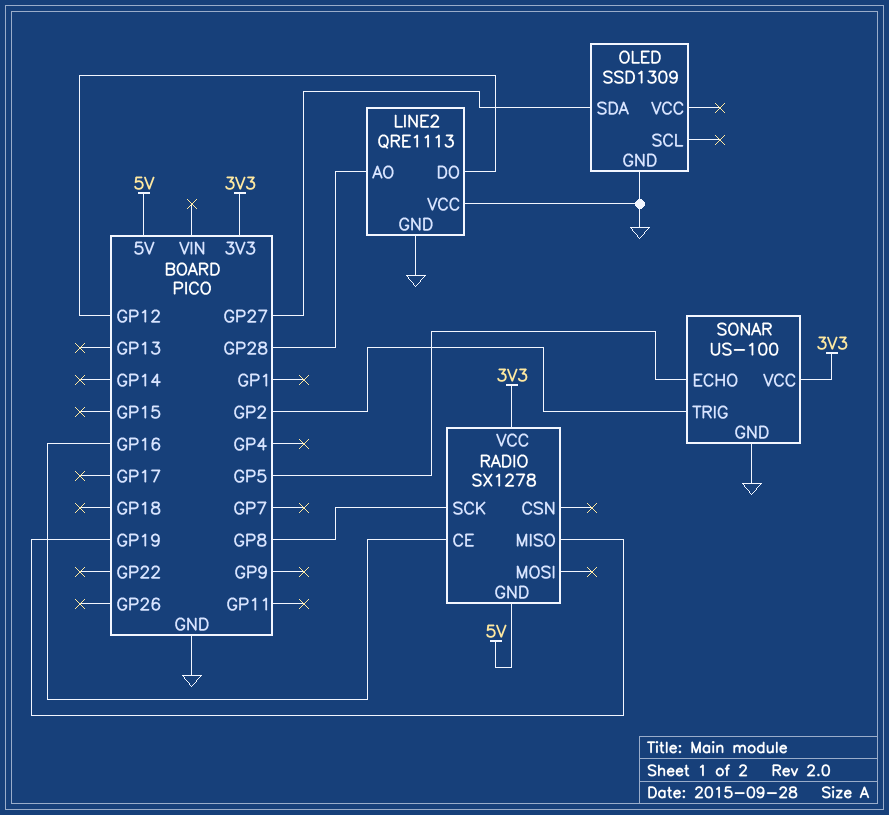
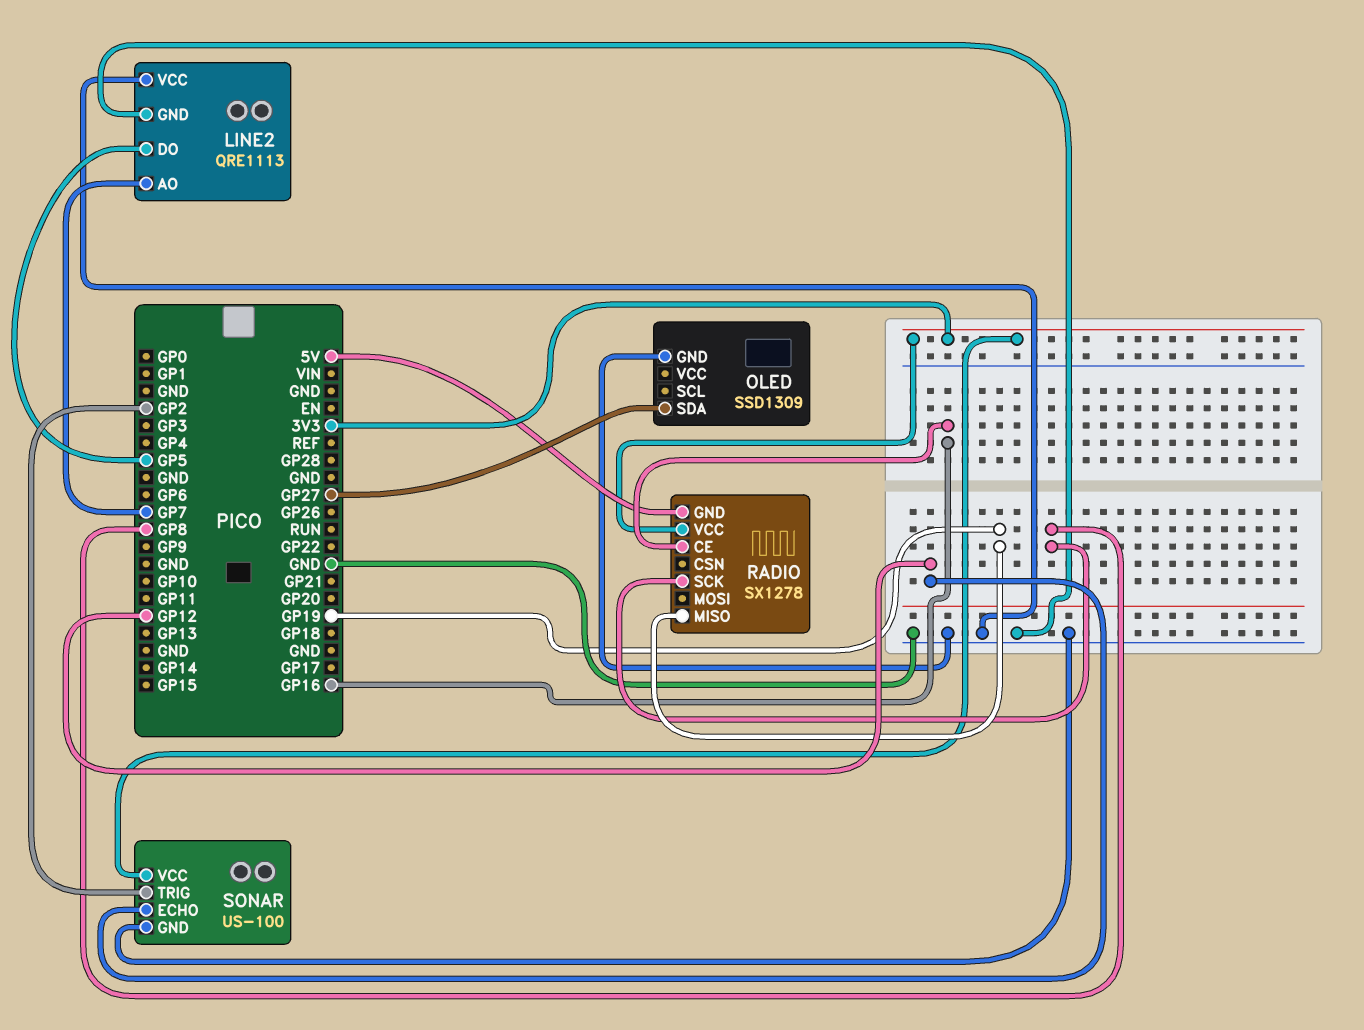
LINE2 pin AO: GP28 -> GP7
LINE2 pin DO: GP12 -> GP5
SONAR pin ECHO: GP5 -> GP12

